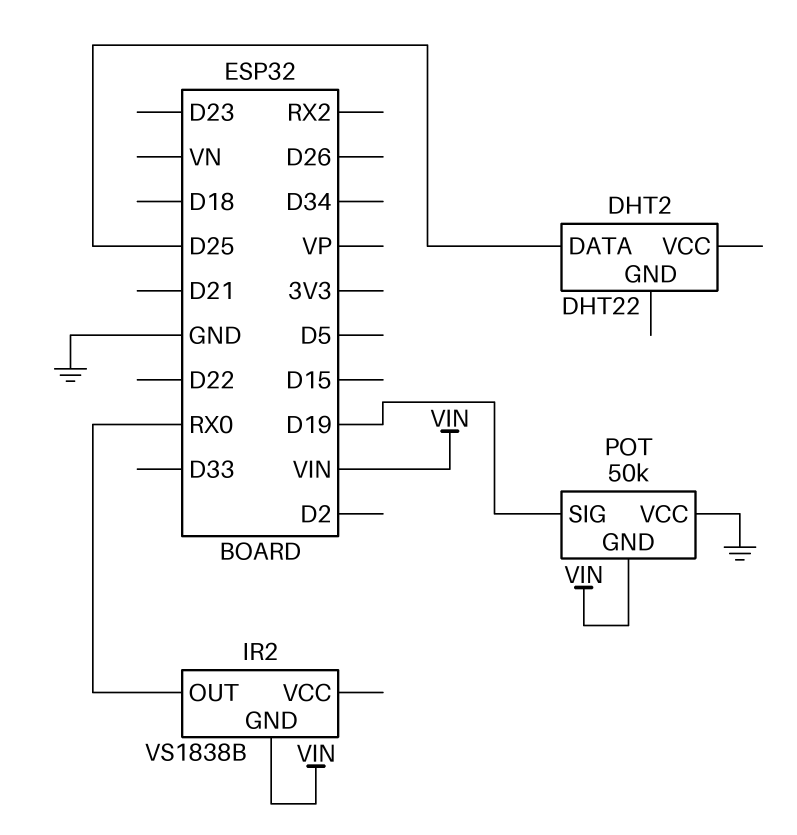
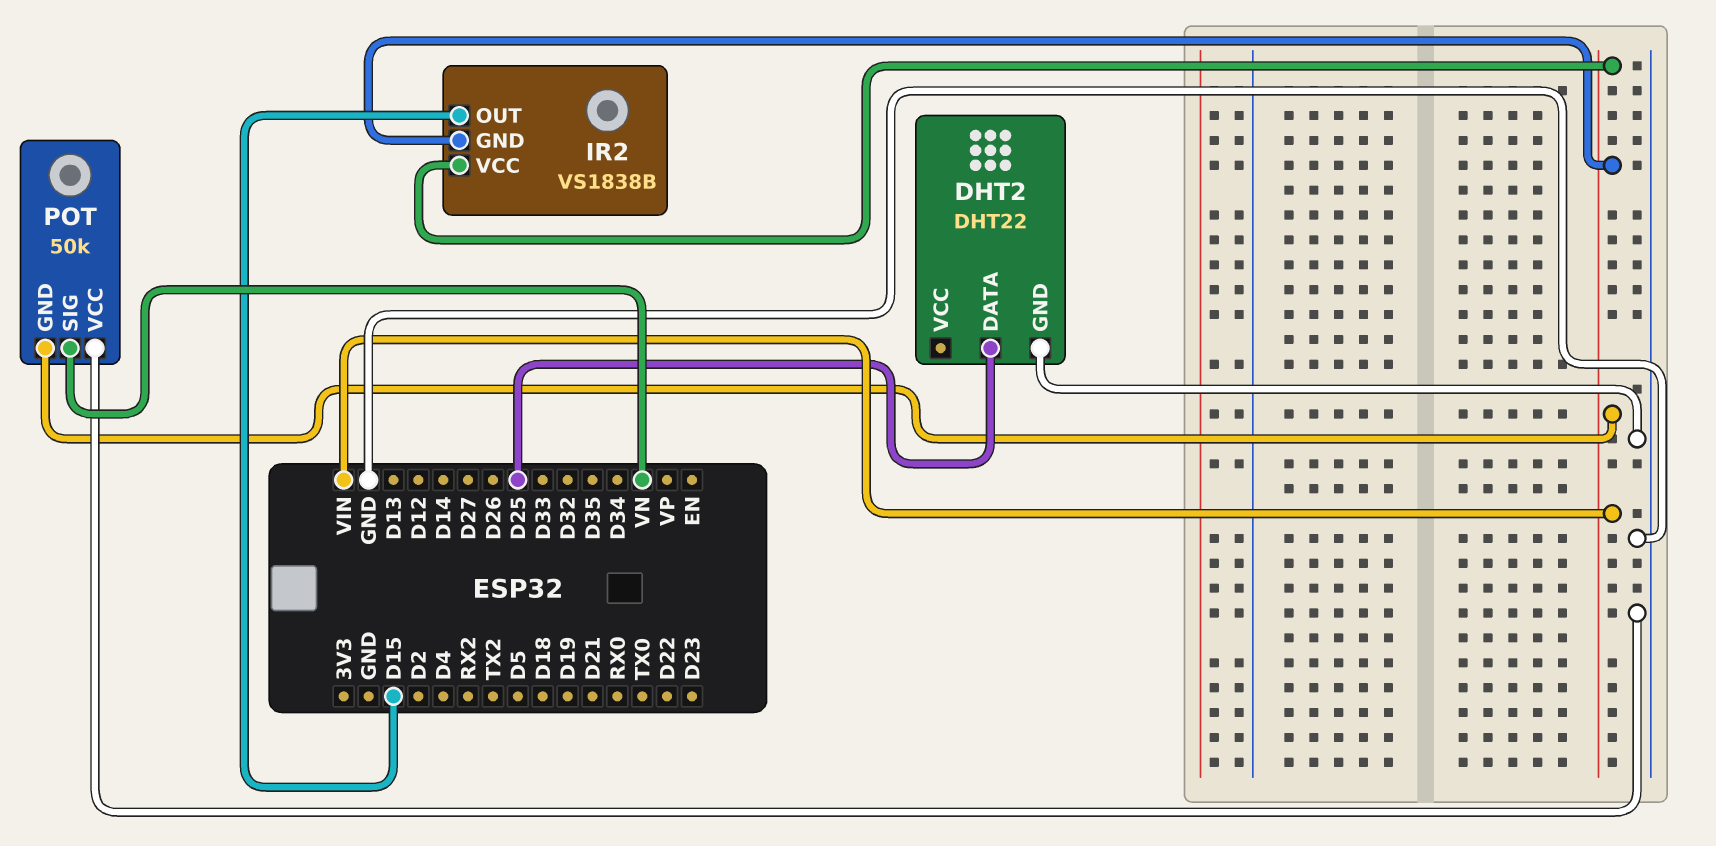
DHT2 pin GND: none -> GND
IR2 pin OUT: RX0 -> D15
IR2 pin VCC: none -> VIN
POT pin SIG: D19 -> VN

